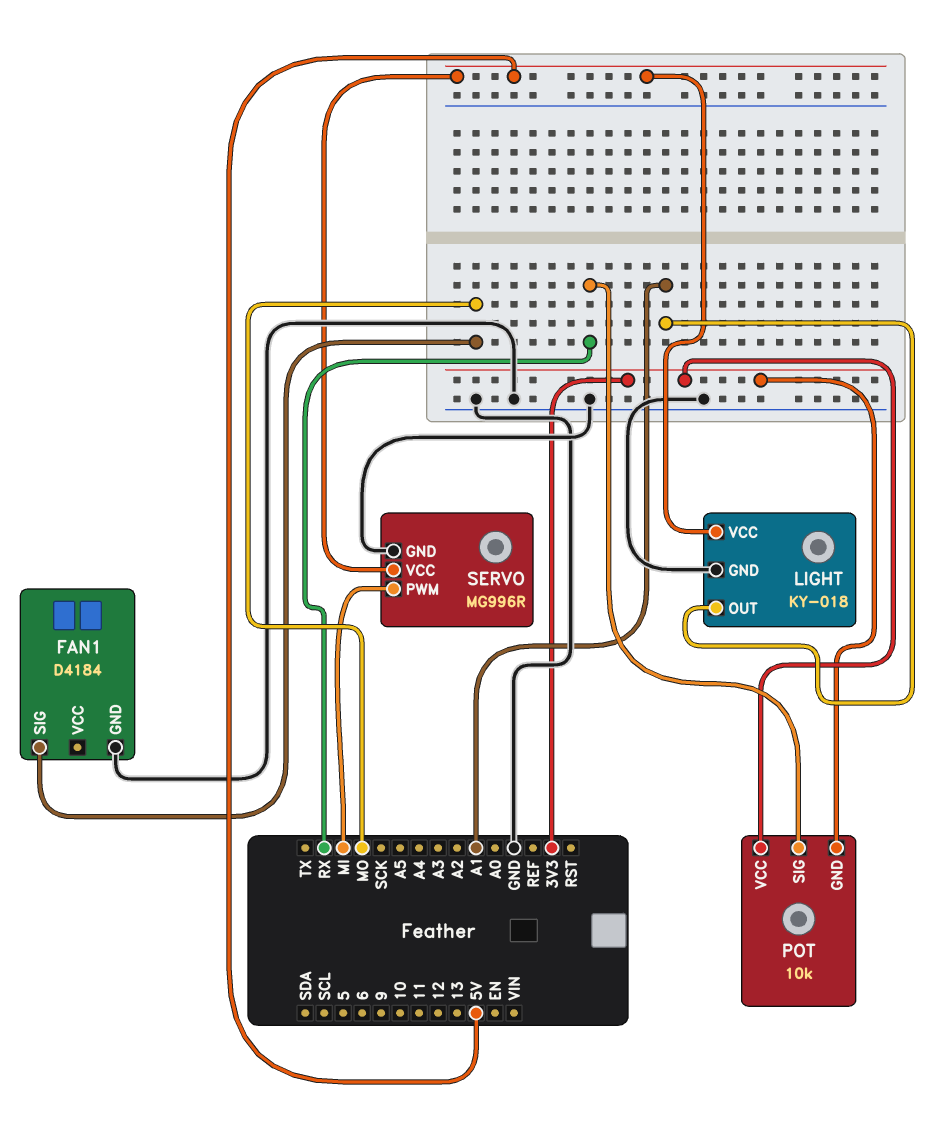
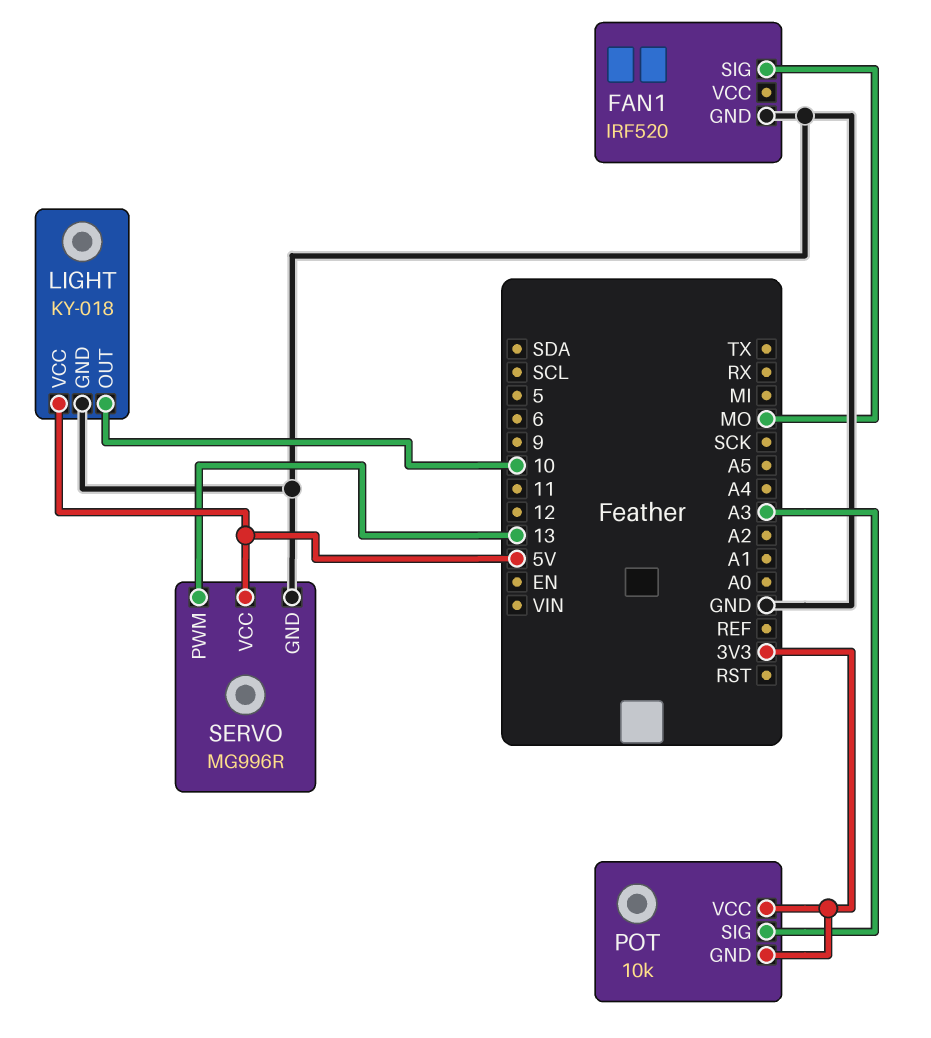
FAN1: D4184 -> IRF520
LIGHT pin OUT: A1 -> 10
POT pin SIG: RX -> A3
SERVO pin PWM: MI -> 13

